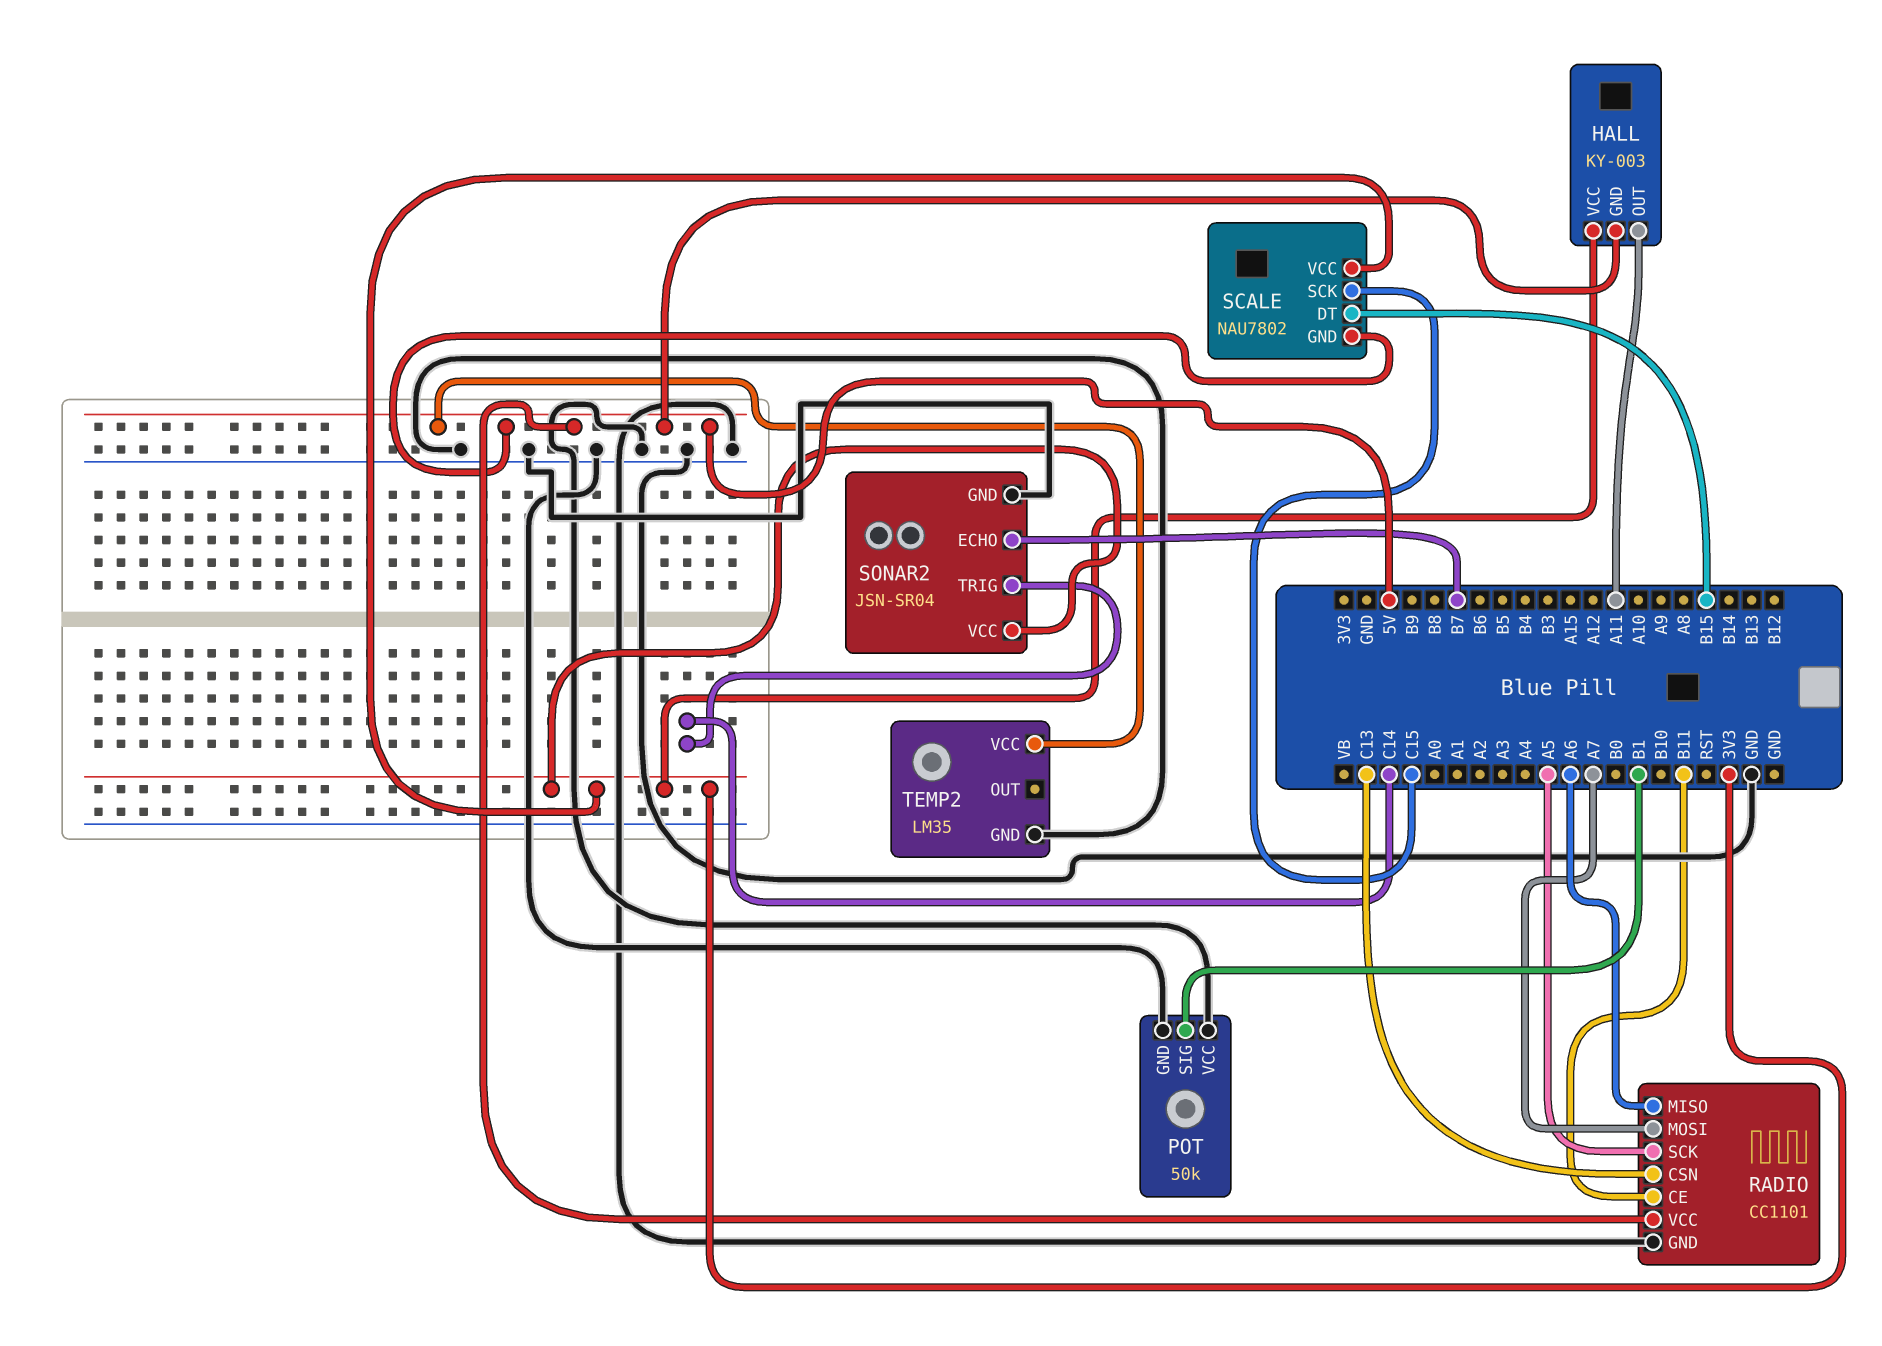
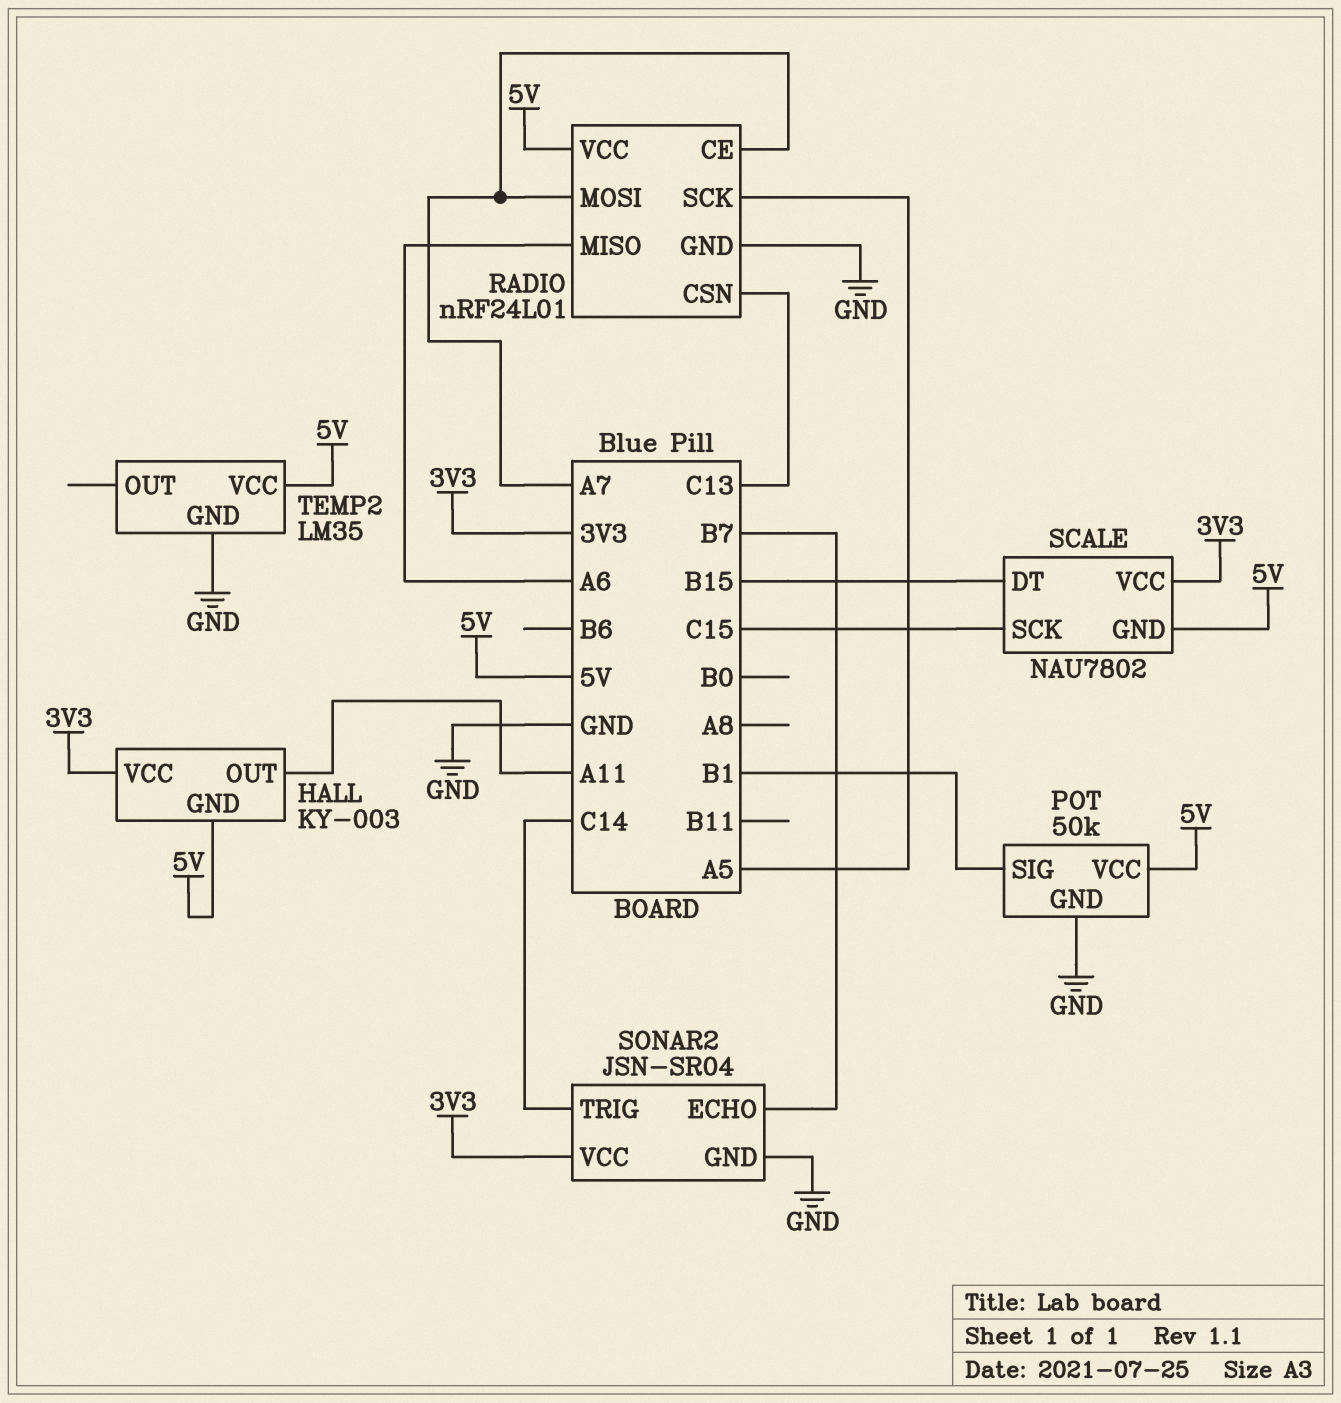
POT pin VCC: GND -> 5V
RADIO: CC1101 -> nRF24L01
RADIO pin CE: B11 -> A7

